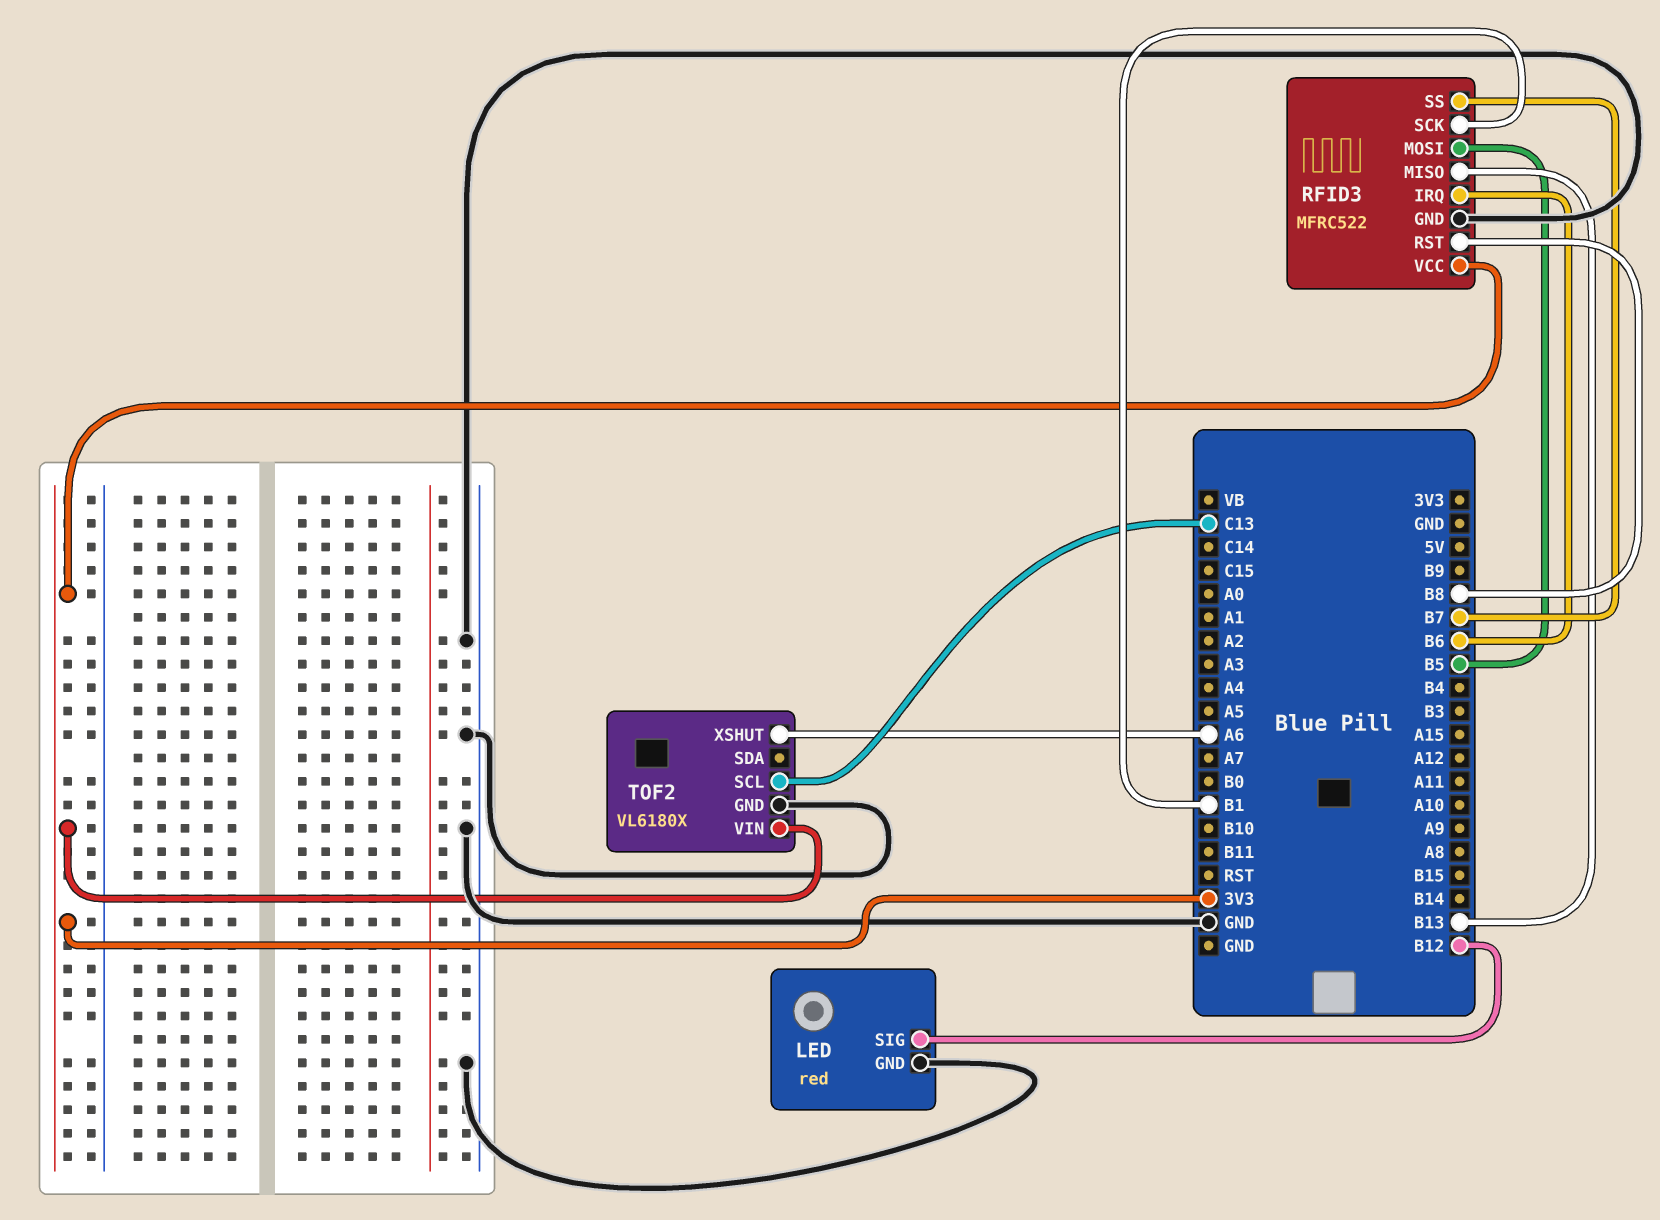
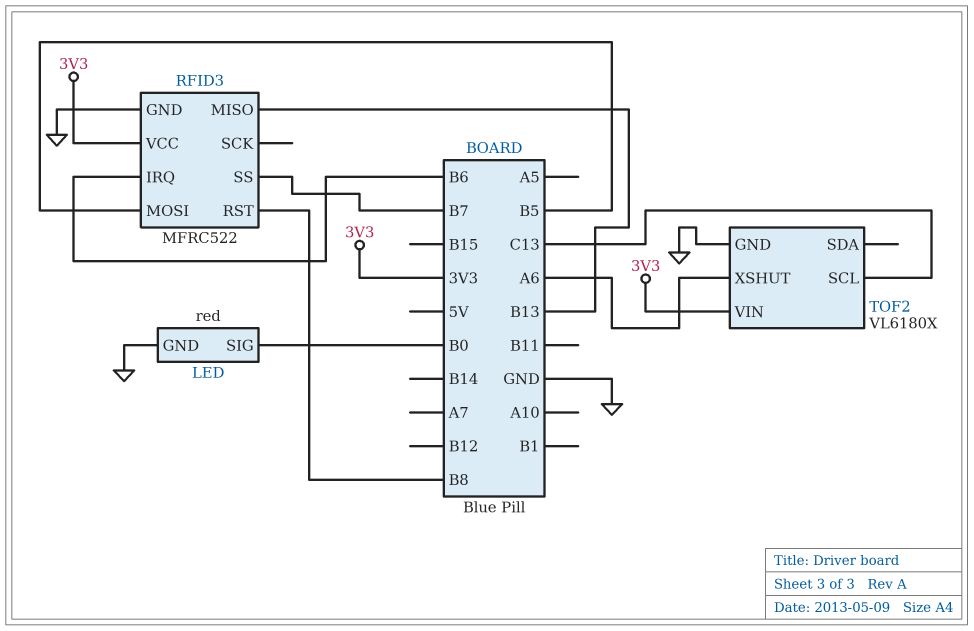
LED pin SIG: B12 -> B0
RFID3 pin SCK: B1 -> none

